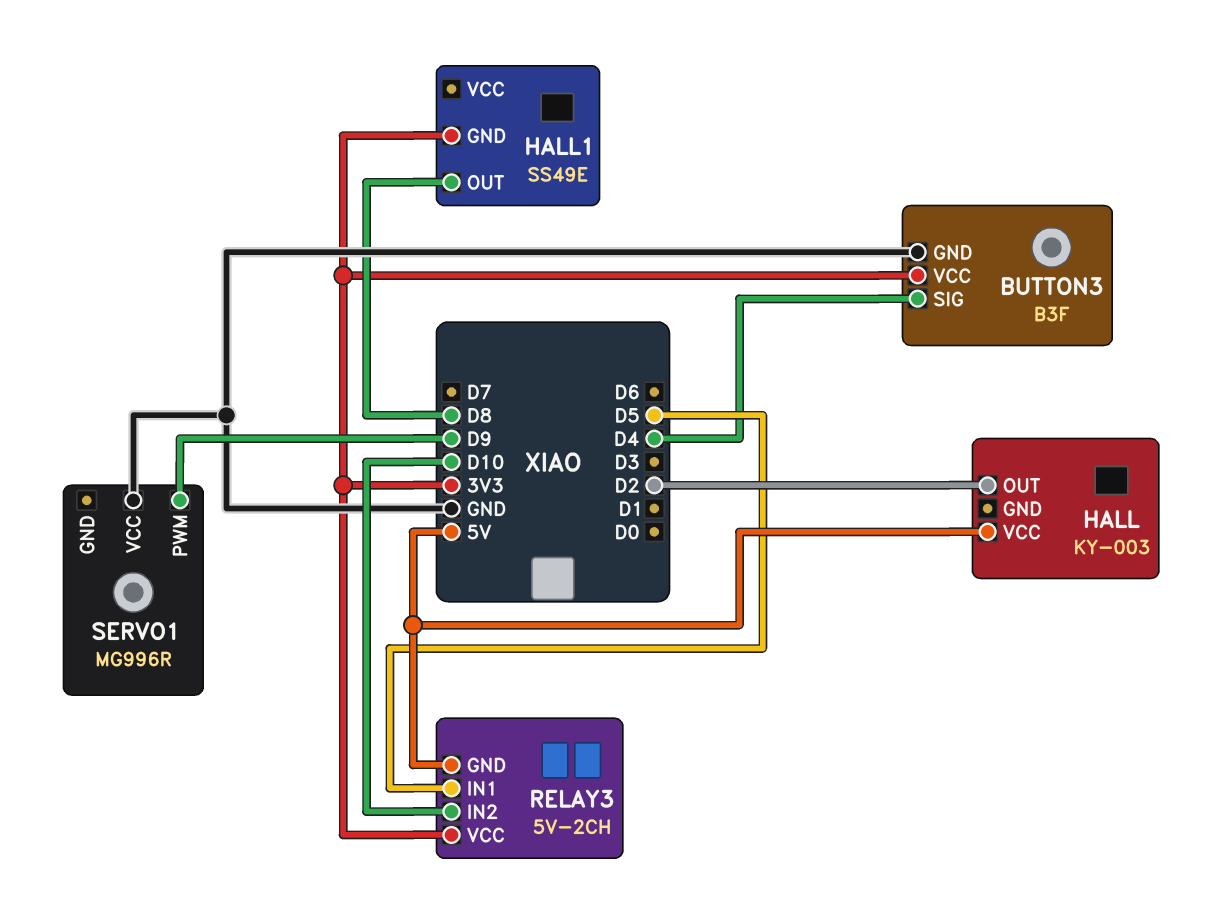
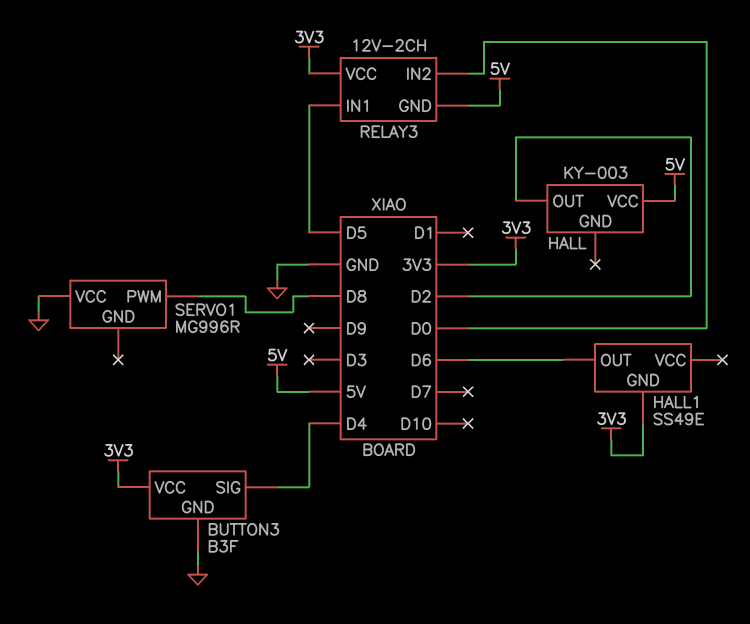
HALL1 pin OUT: D8 -> D6
RELAY3: 5V-2CH -> 12V-2CH
RELAY3 pin IN2: D10 -> D0
SERVO1 pin PWM: D9 -> D8

